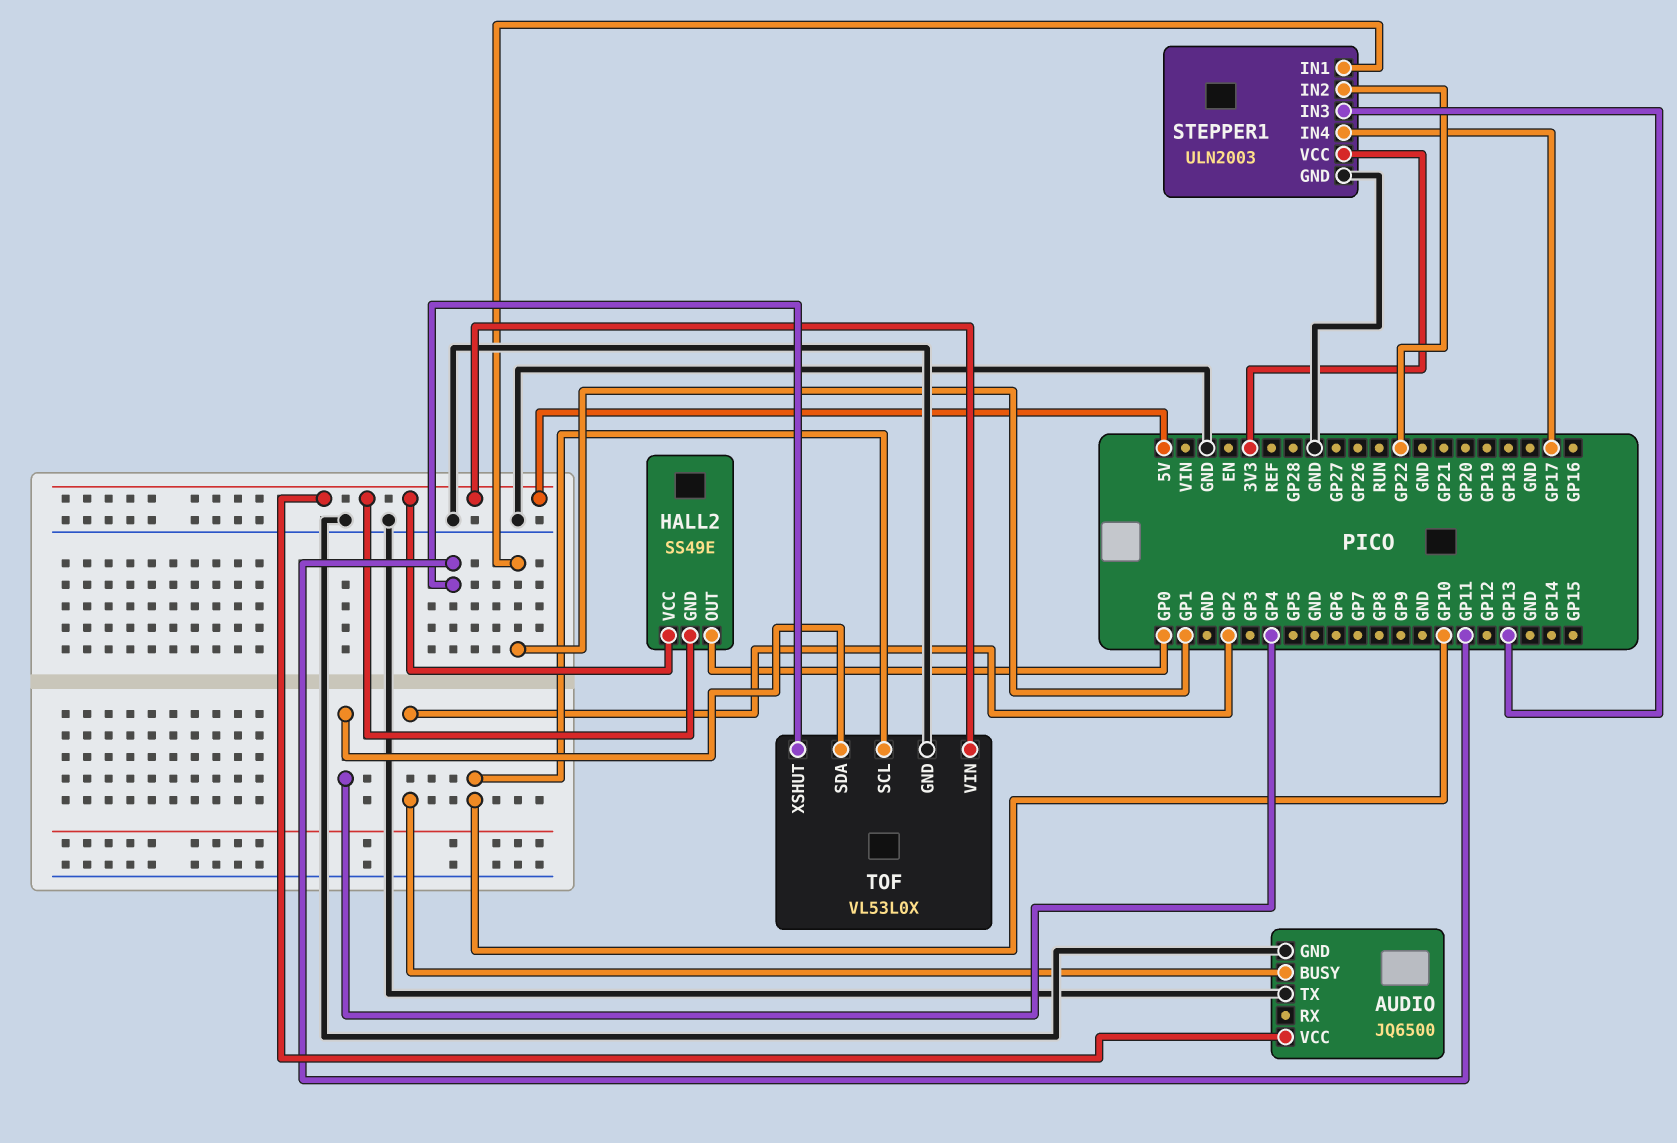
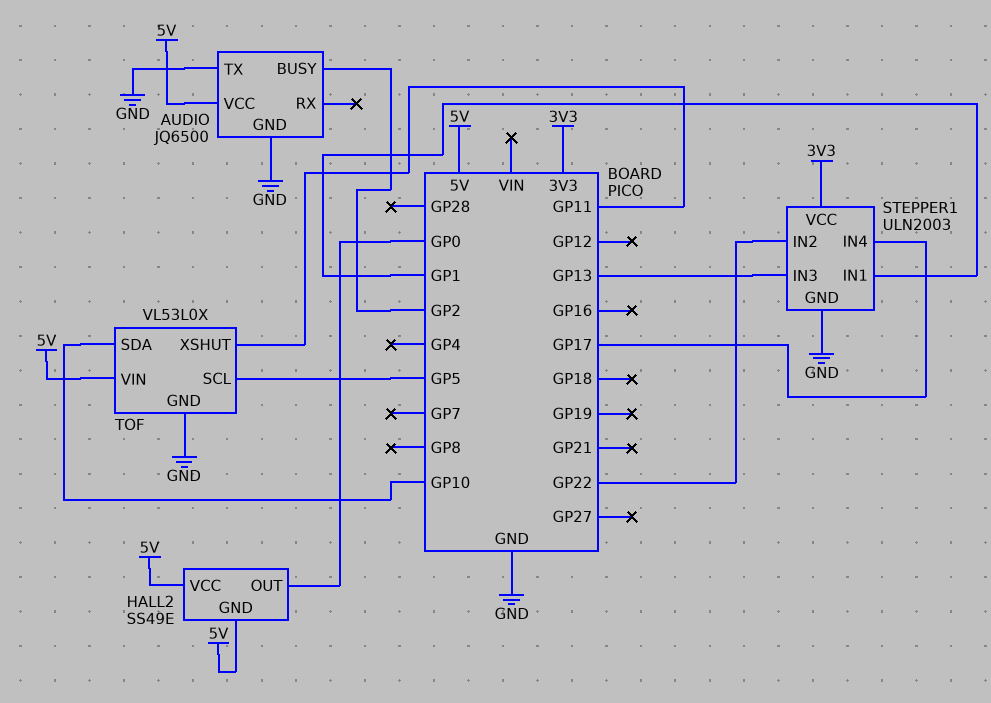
TOF pin SCL: GP10 -> GP5
TOF pin SDA: GP4 -> GP10

